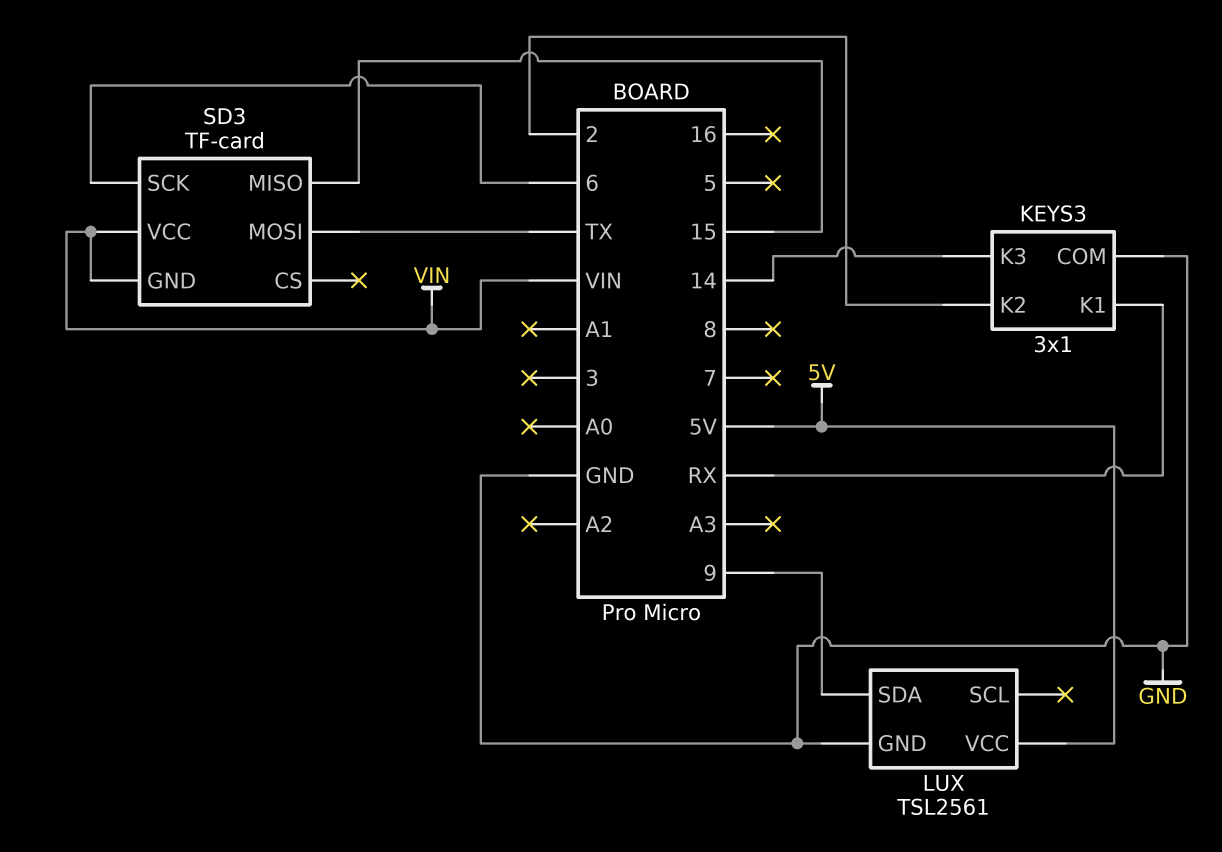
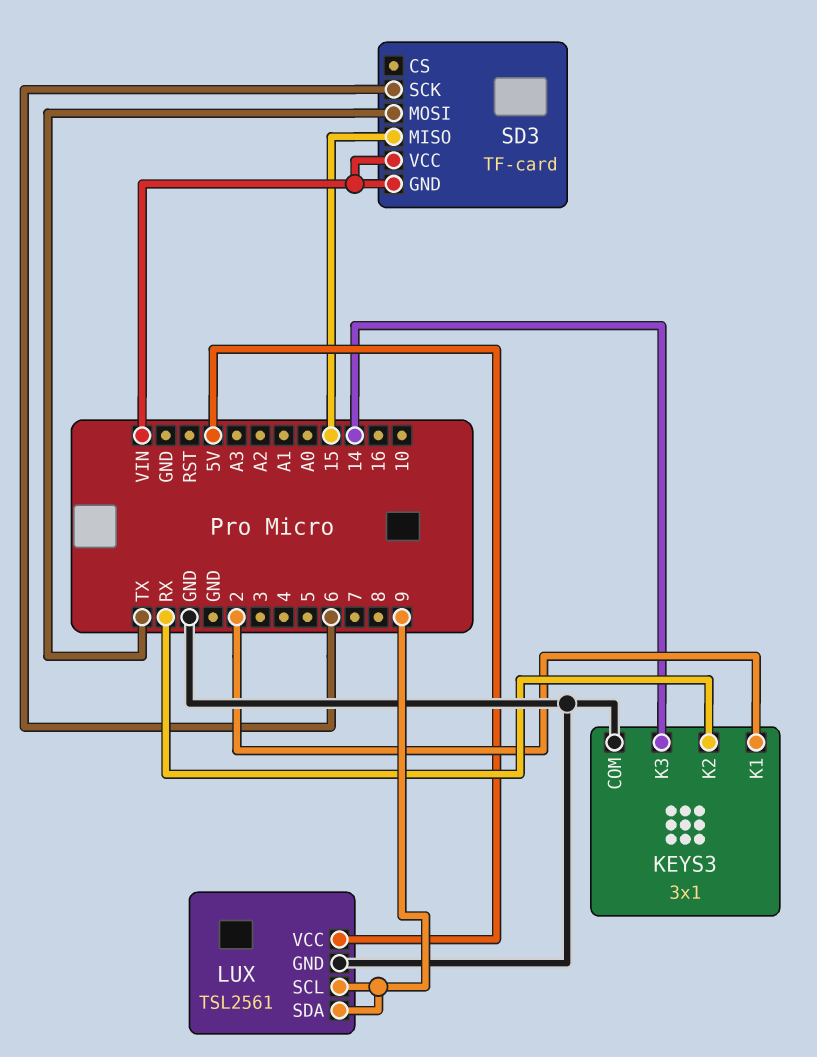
KEYS3 pin K1: RX -> 2
KEYS3 pin K2: 2 -> RX
LUX pin SCL: none -> 9

